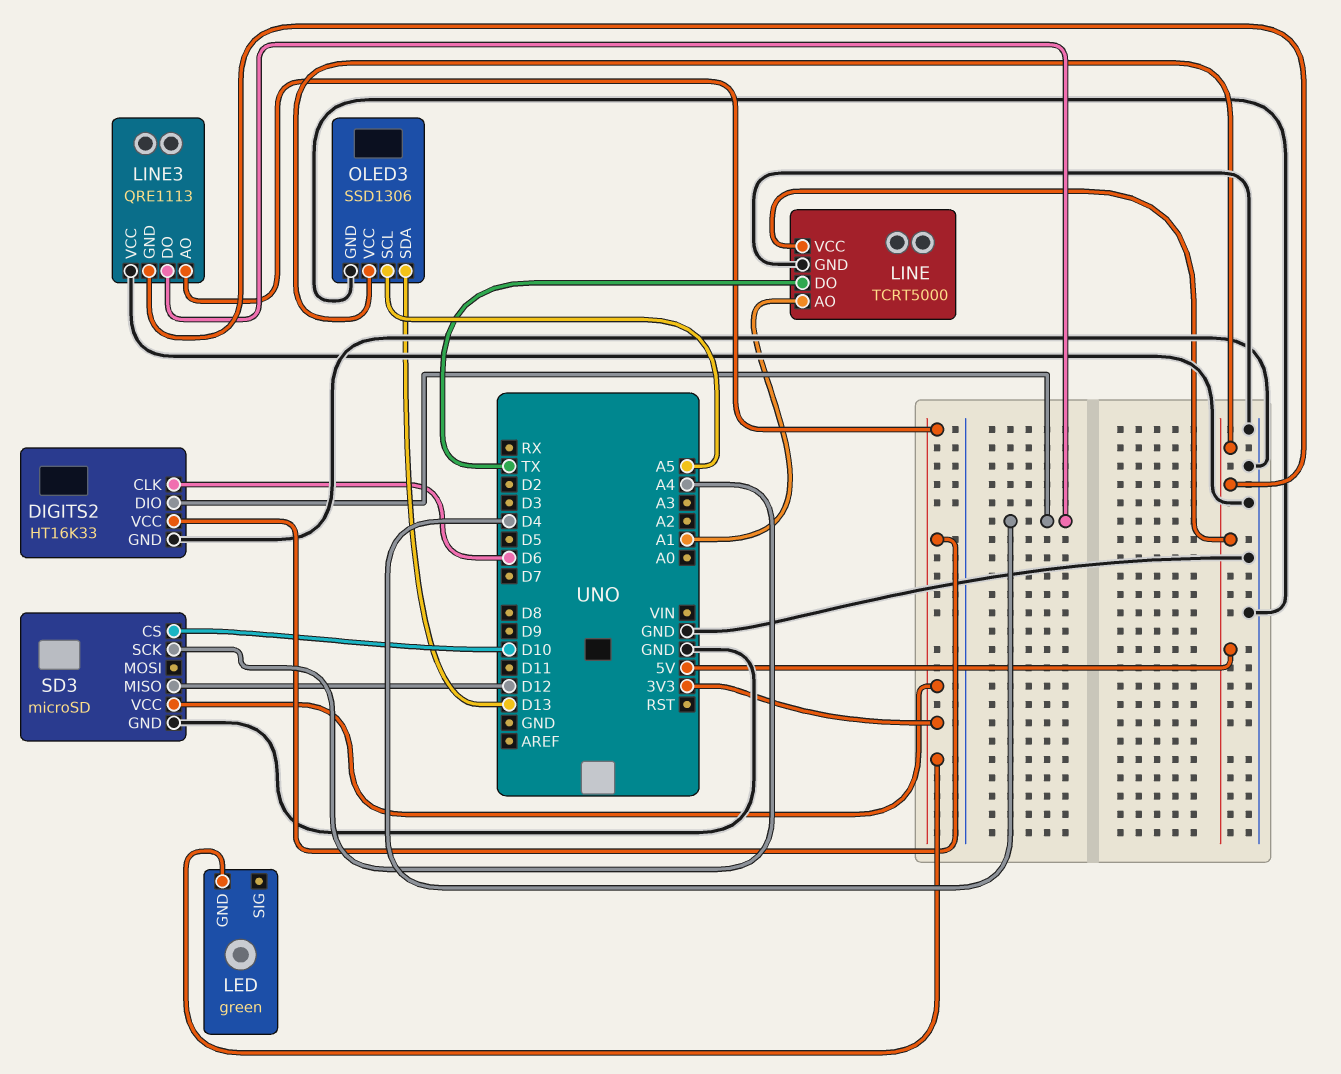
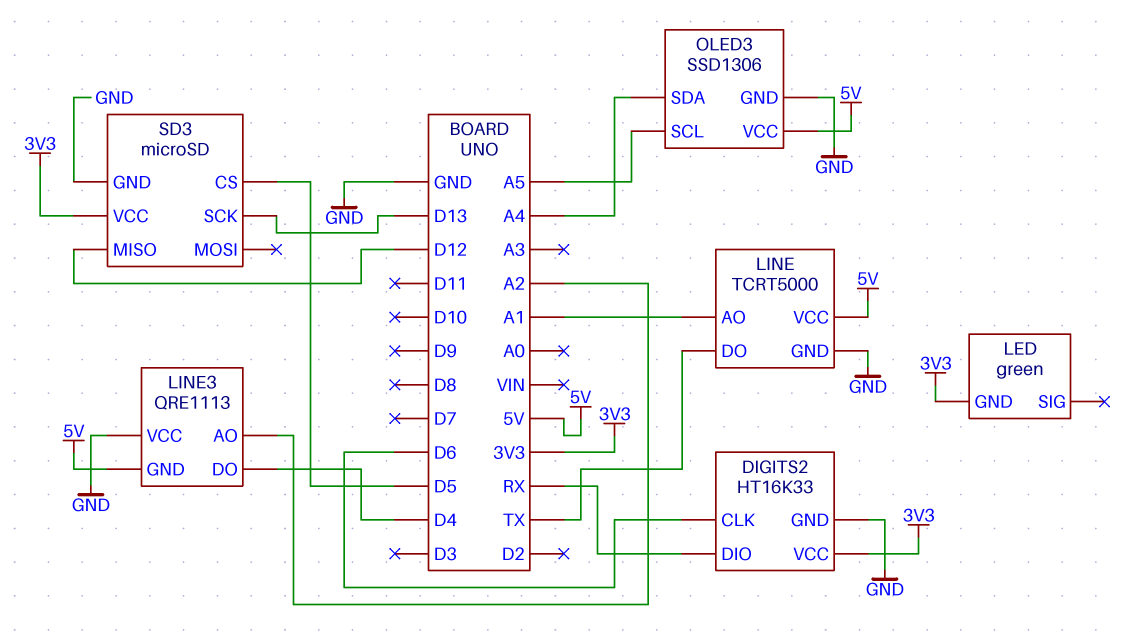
DIGITS2 pin DIO: D4 -> RX
LINE3 pin AO: 3V3 -> A2
OLED3 pin SDA: D13 -> A4
SD3 pin CS: D10 -> D5
SD3 pin SCK: A4 -> D13

